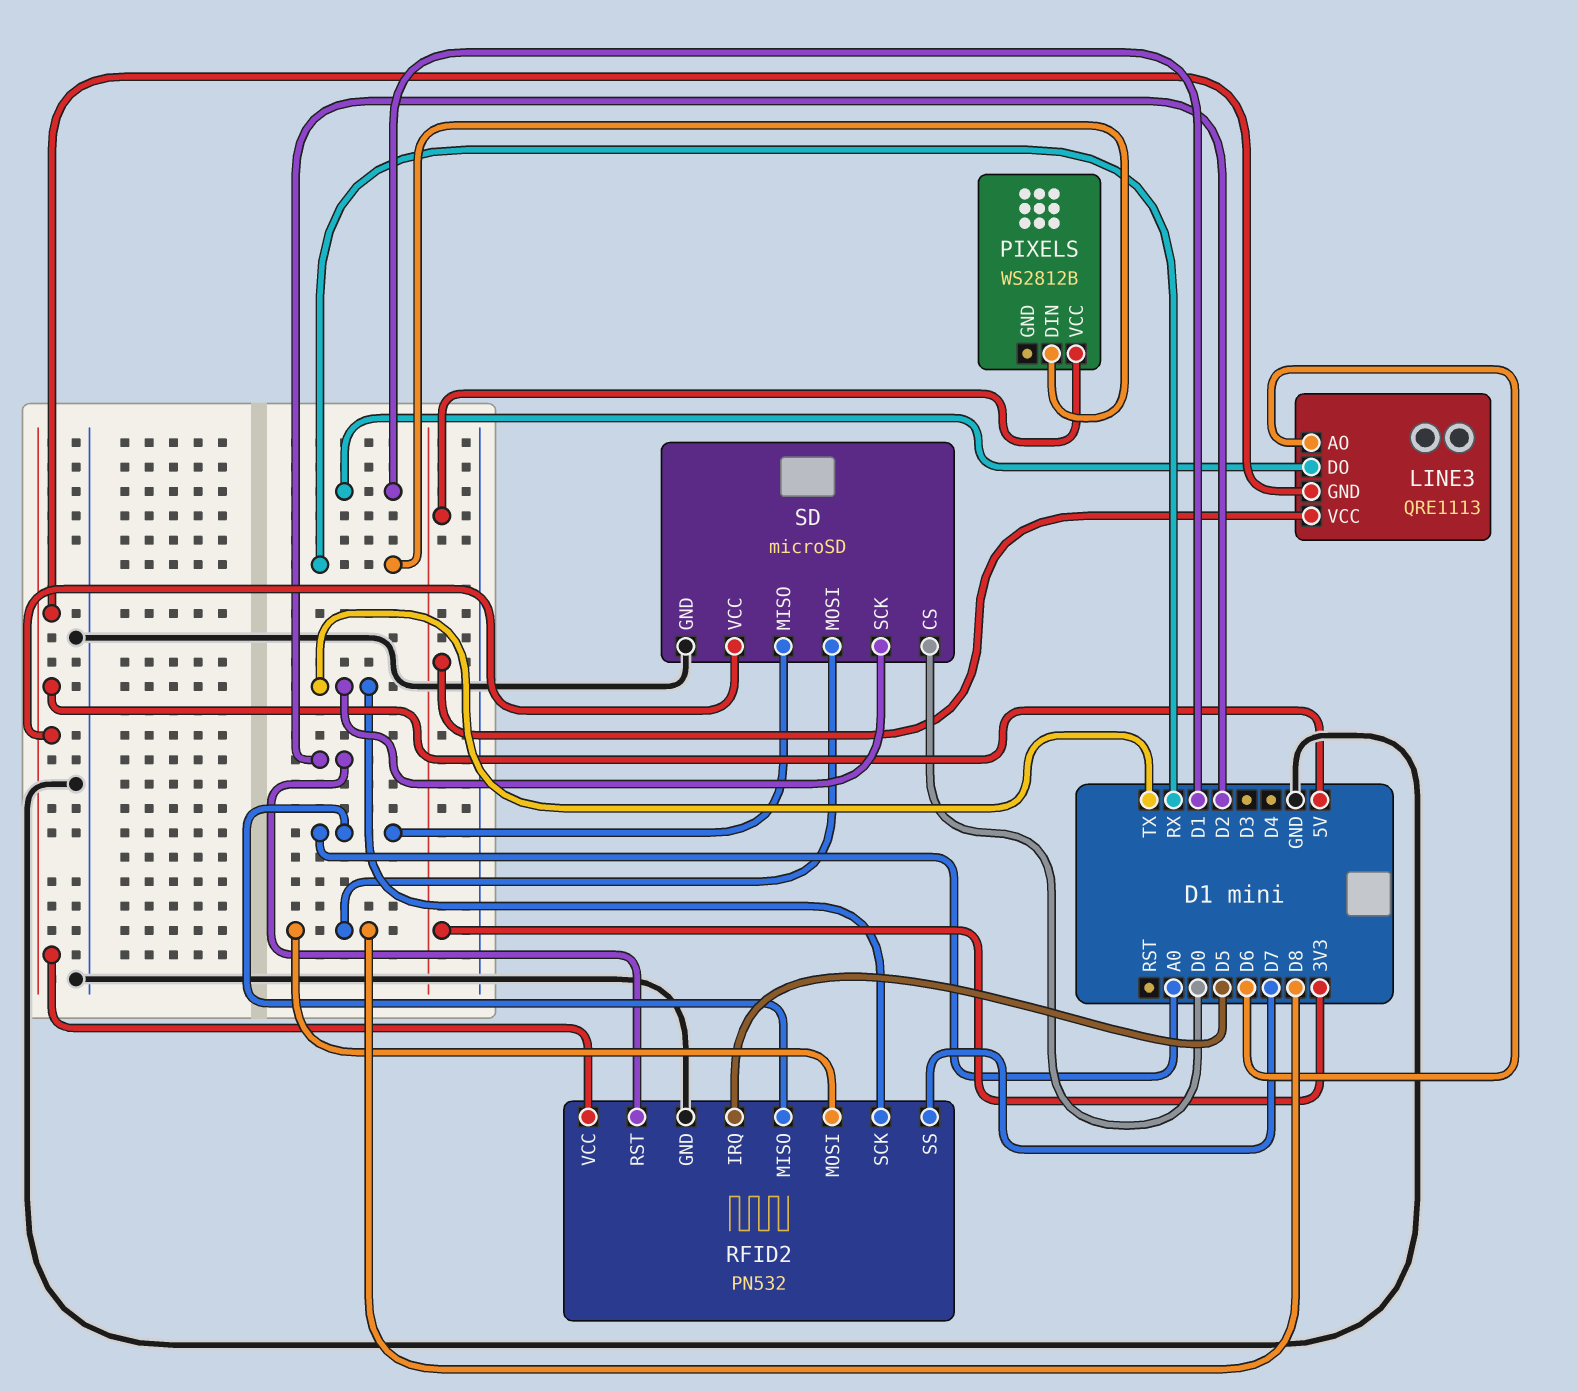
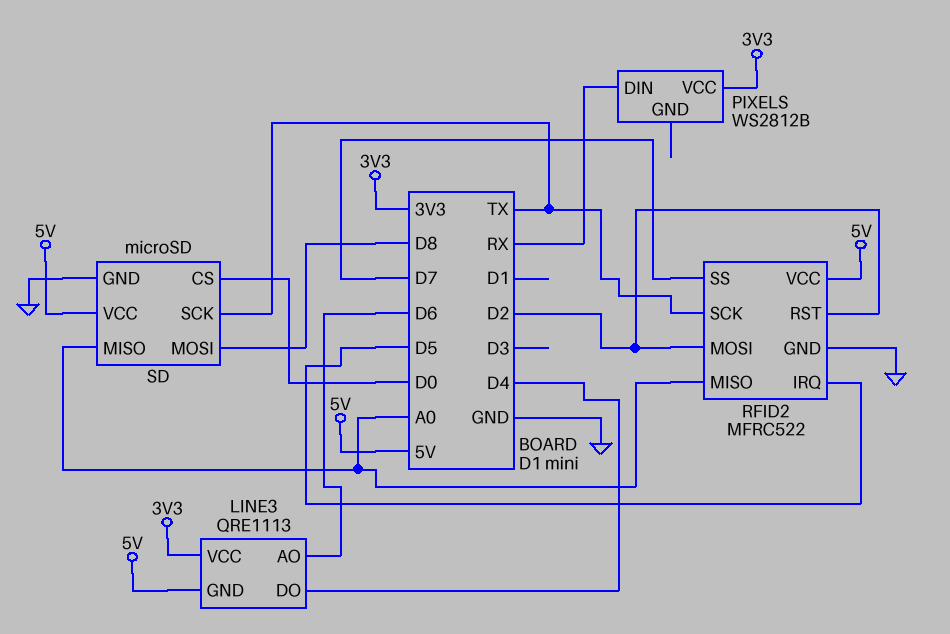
LINE3 pin DO: D1 -> D4
RFID2: PN532 -> MFRC522
RFID2 pin MOSI: D8 -> D2

